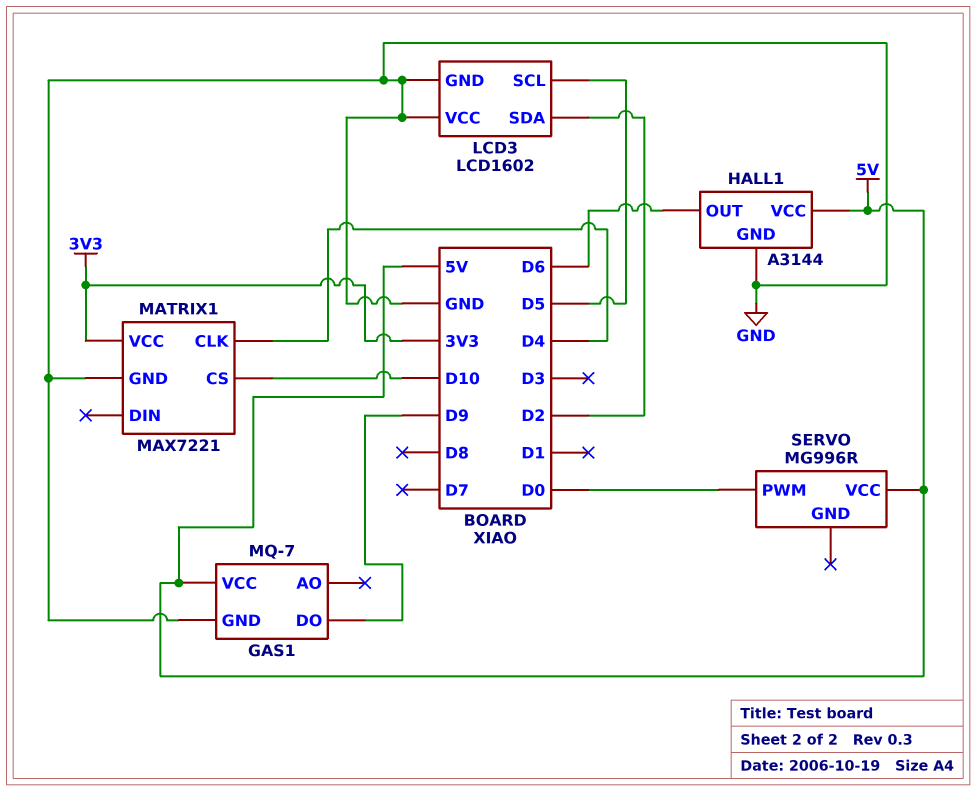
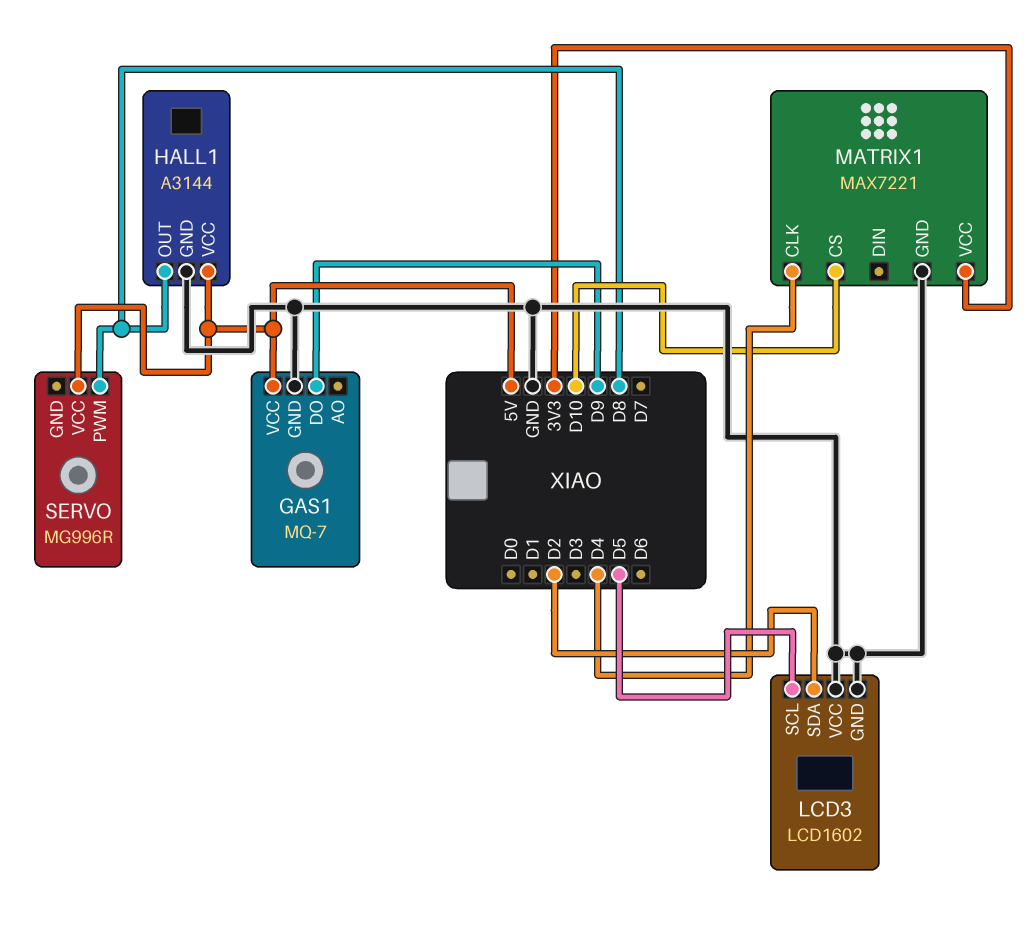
HALL1 pin OUT: D6 -> D8
SERVO pin PWM: D0 -> D8

